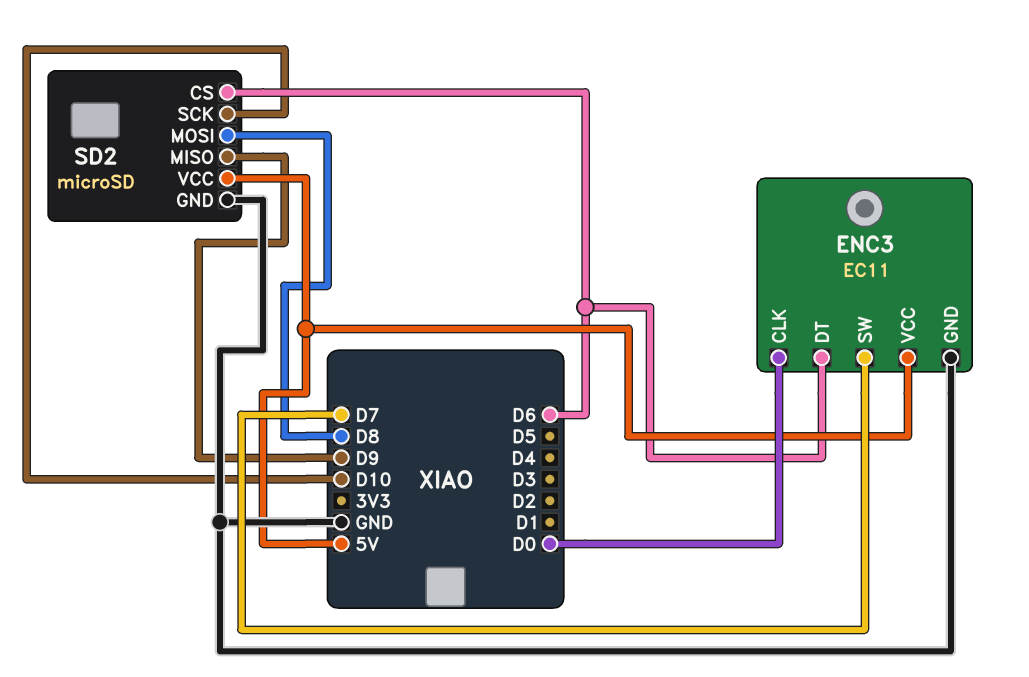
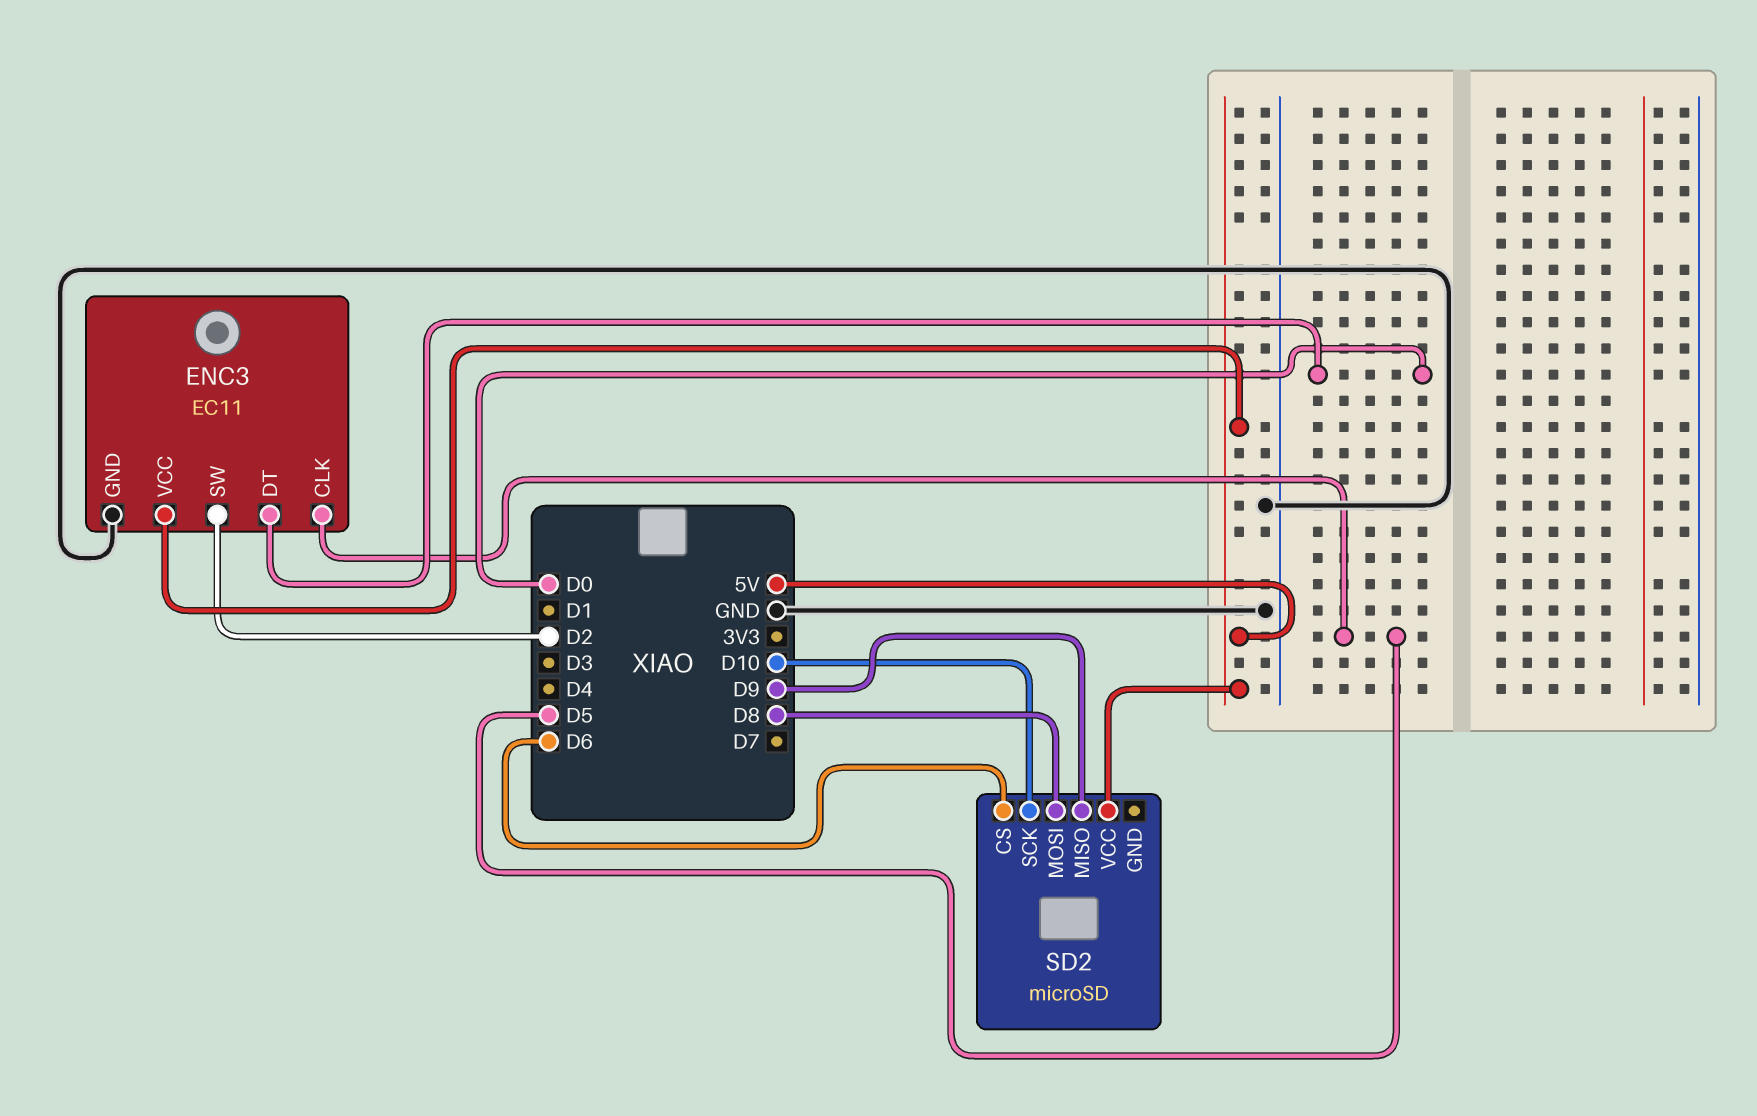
ENC3 pin CLK: D0 -> D5
ENC3 pin DT: D6 -> D0
ENC3 pin SW: D7 -> D2
SD2 pin GND: GND -> none

